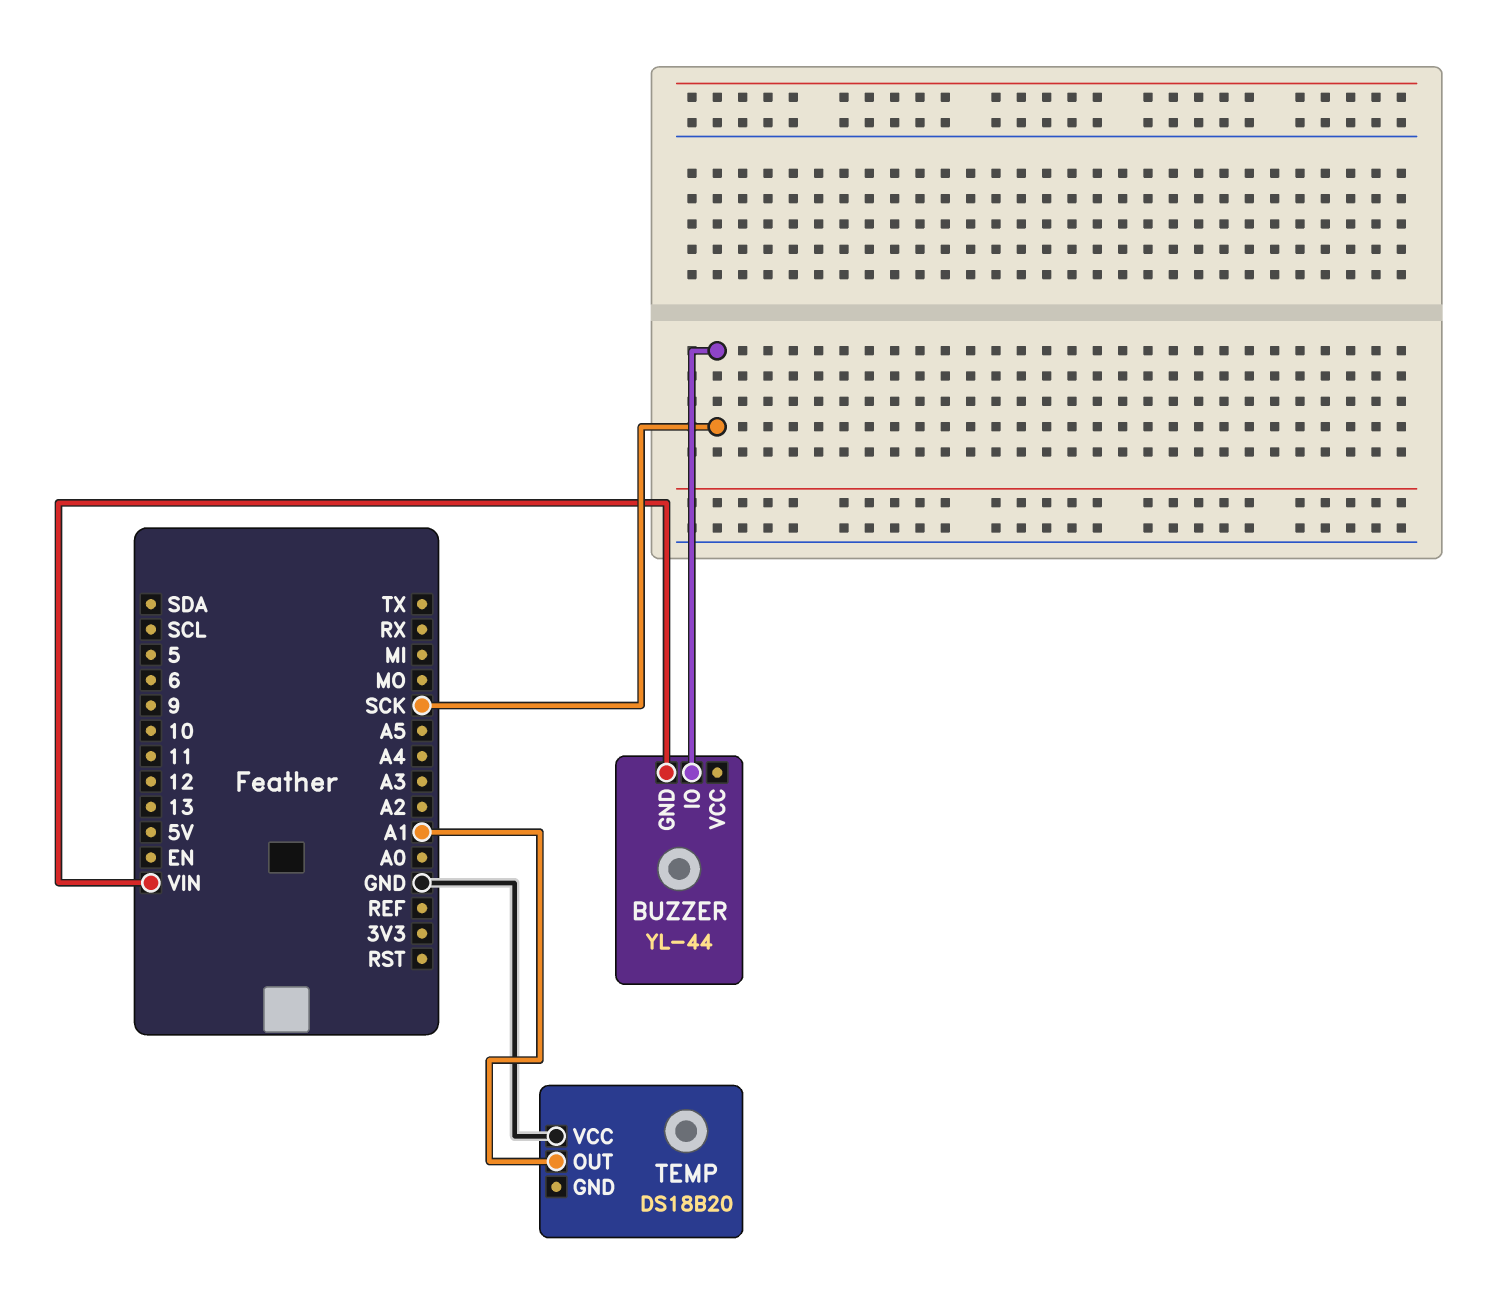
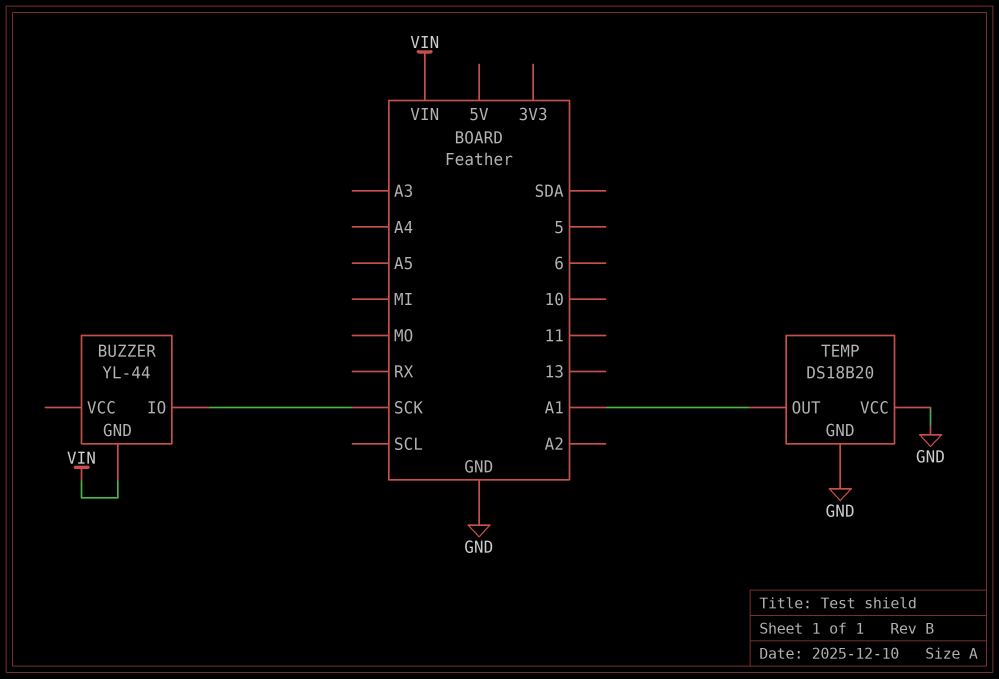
TEMP pin GND: none -> GND

